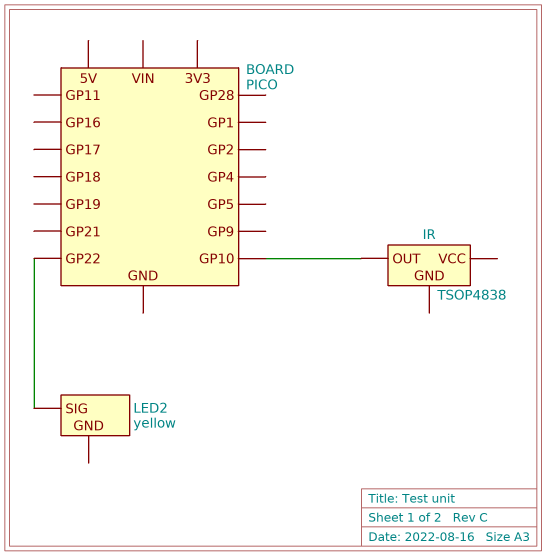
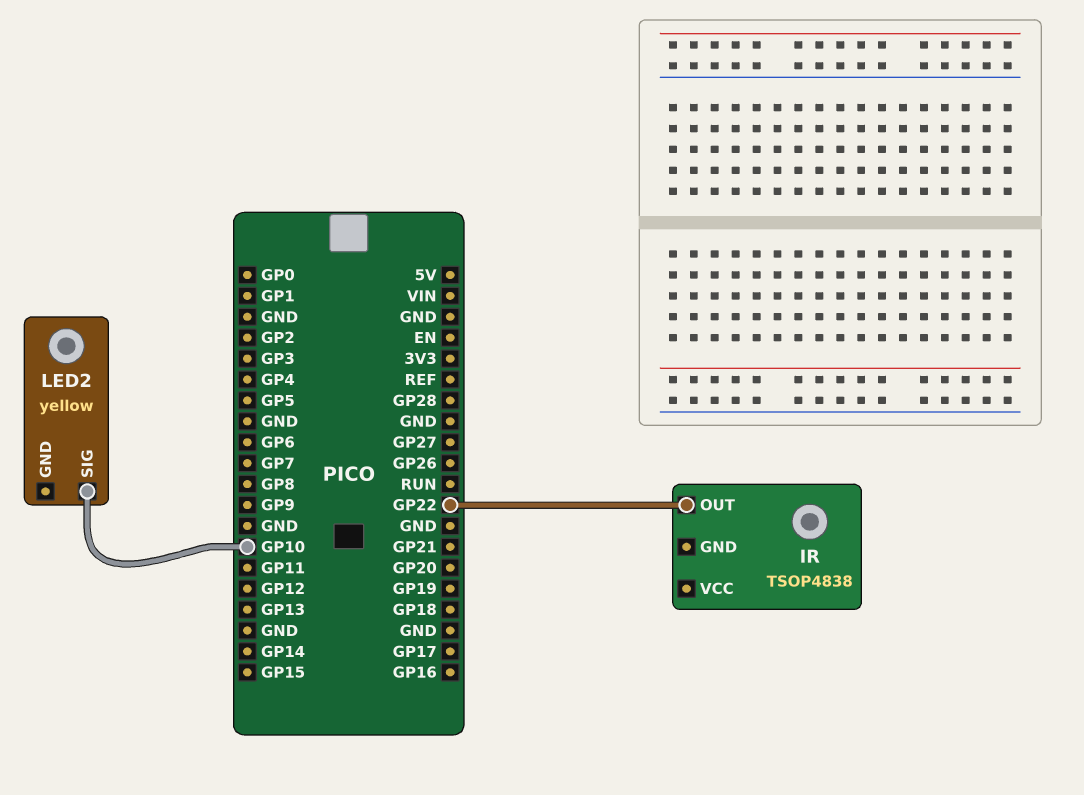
IR pin OUT: GP10 -> GP22
LED2 pin SIG: GP22 -> GP10

